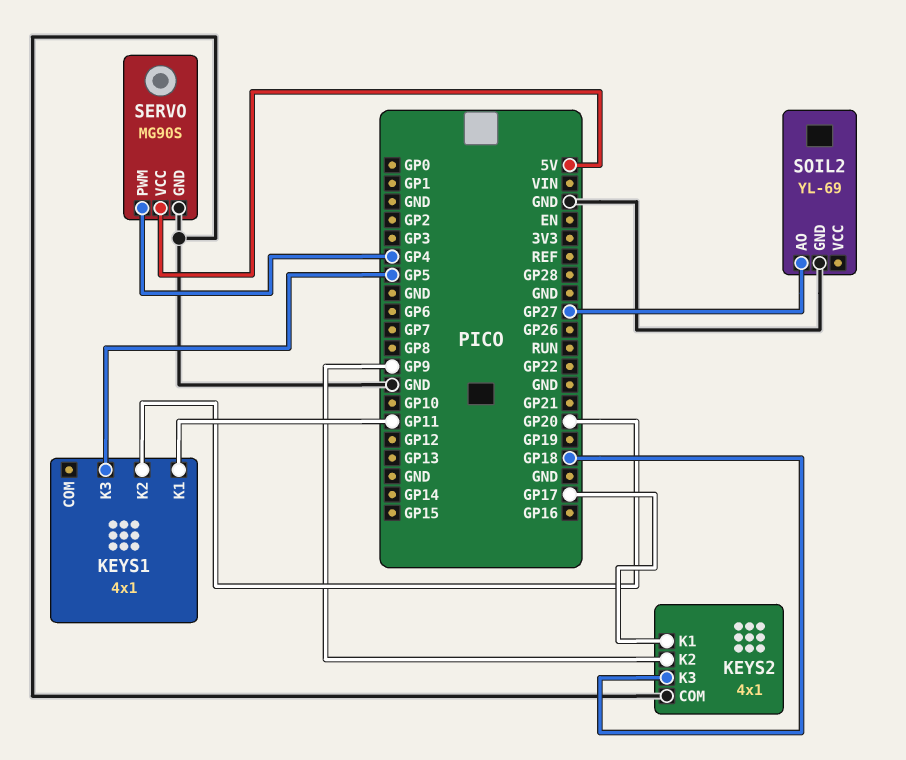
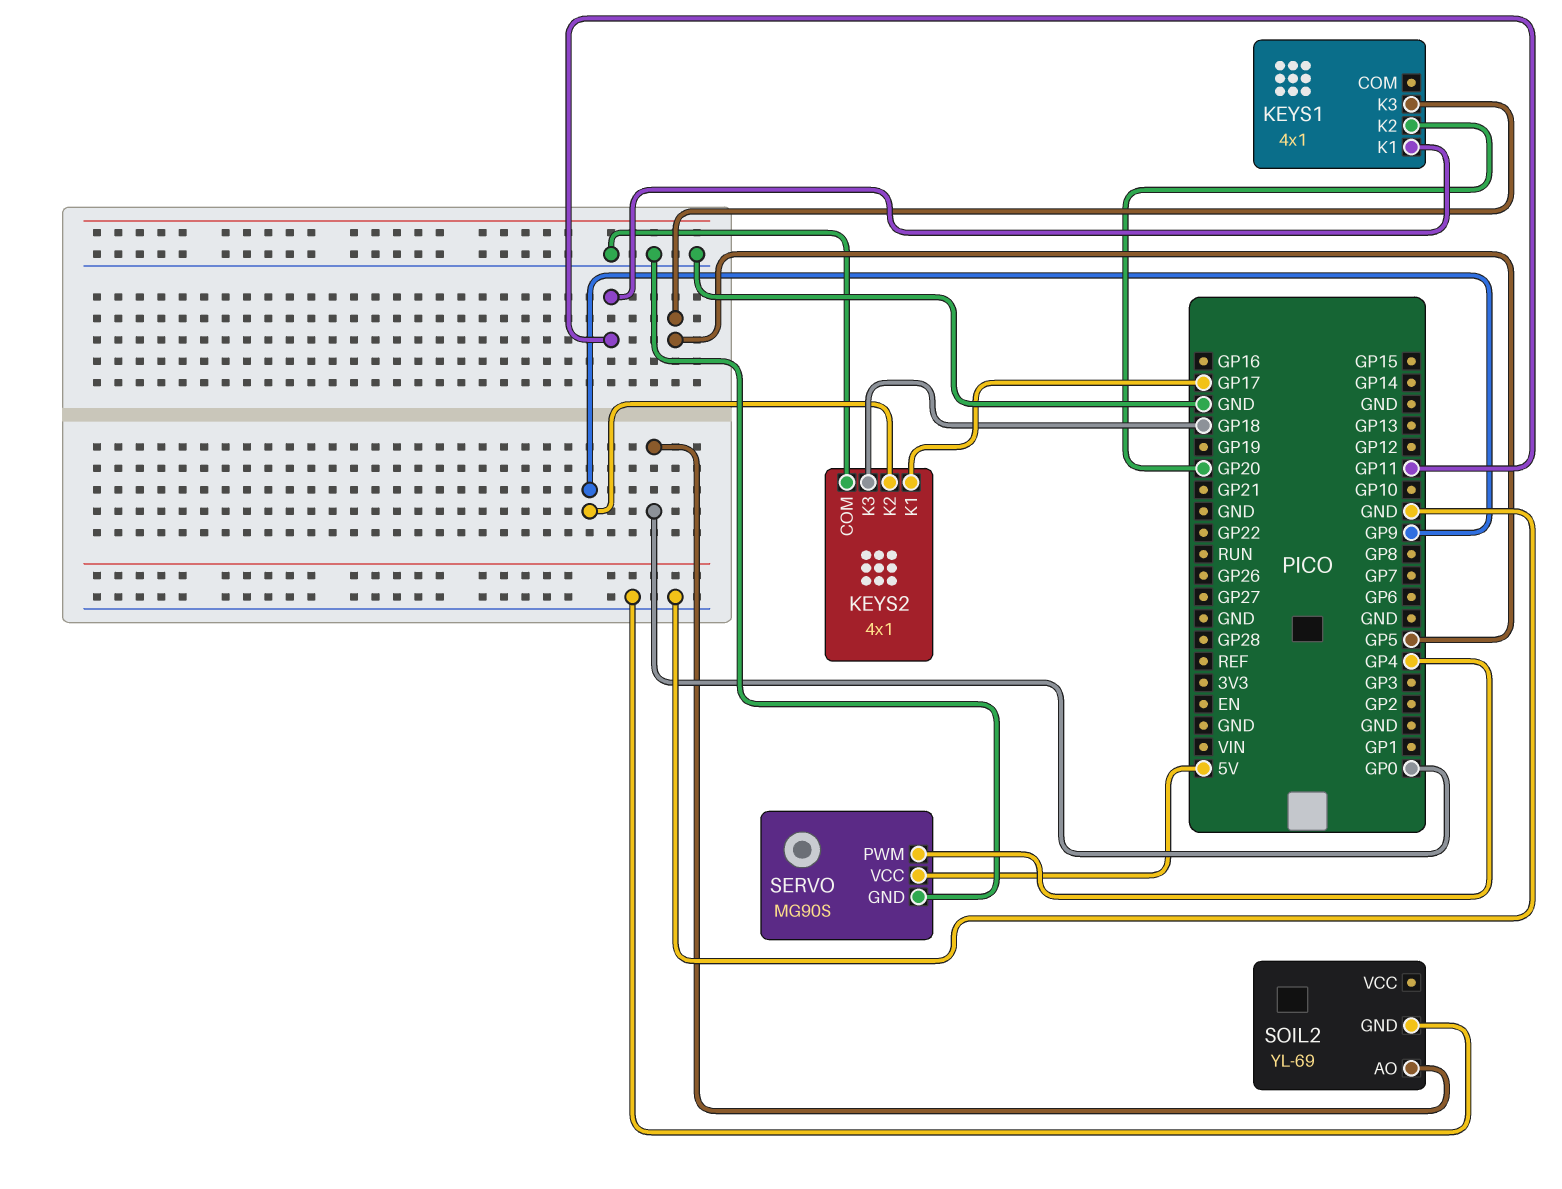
SOIL2 pin AO: GP27 -> GP0

